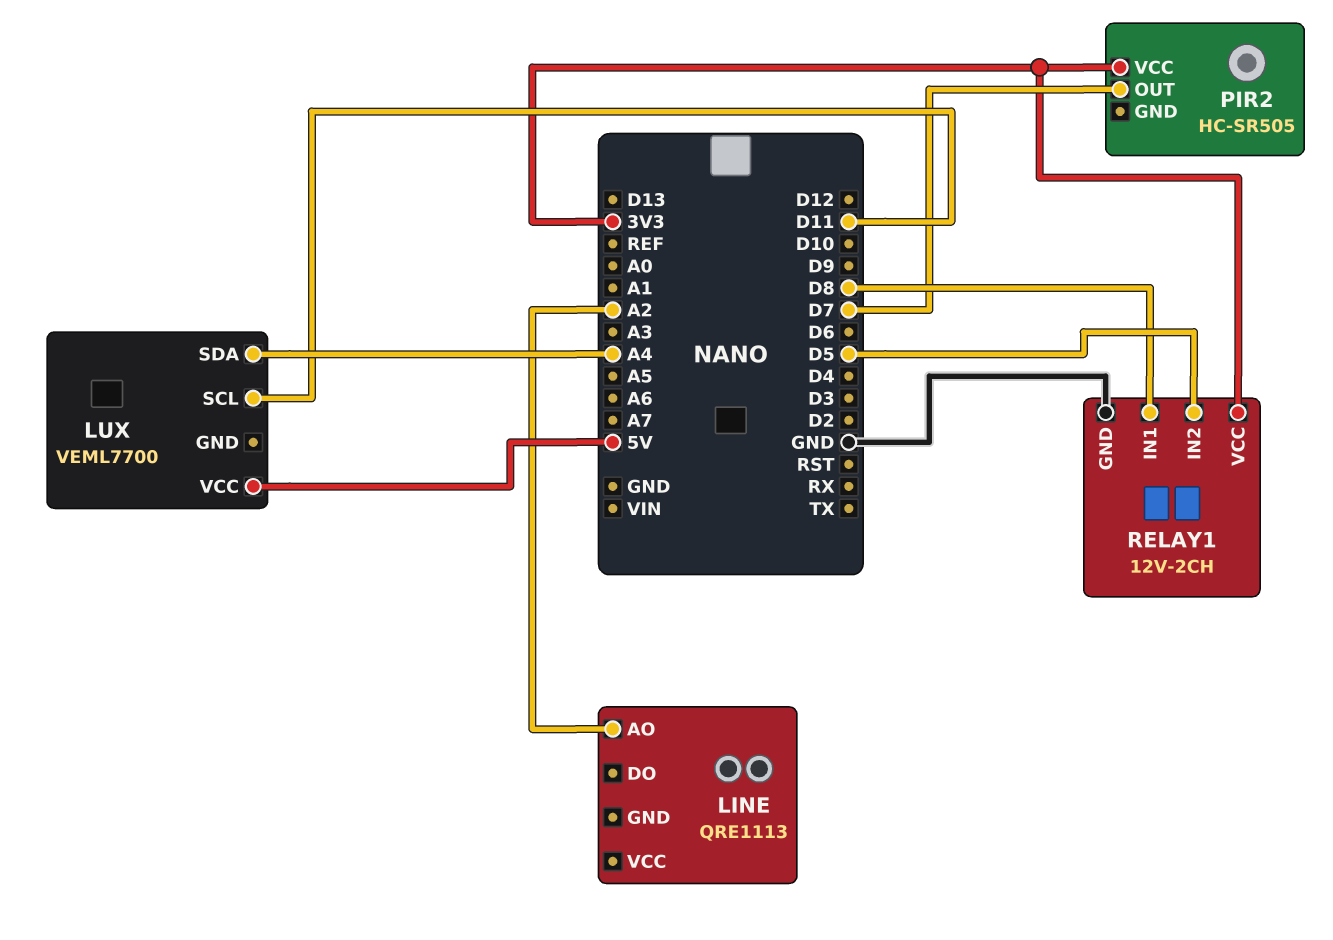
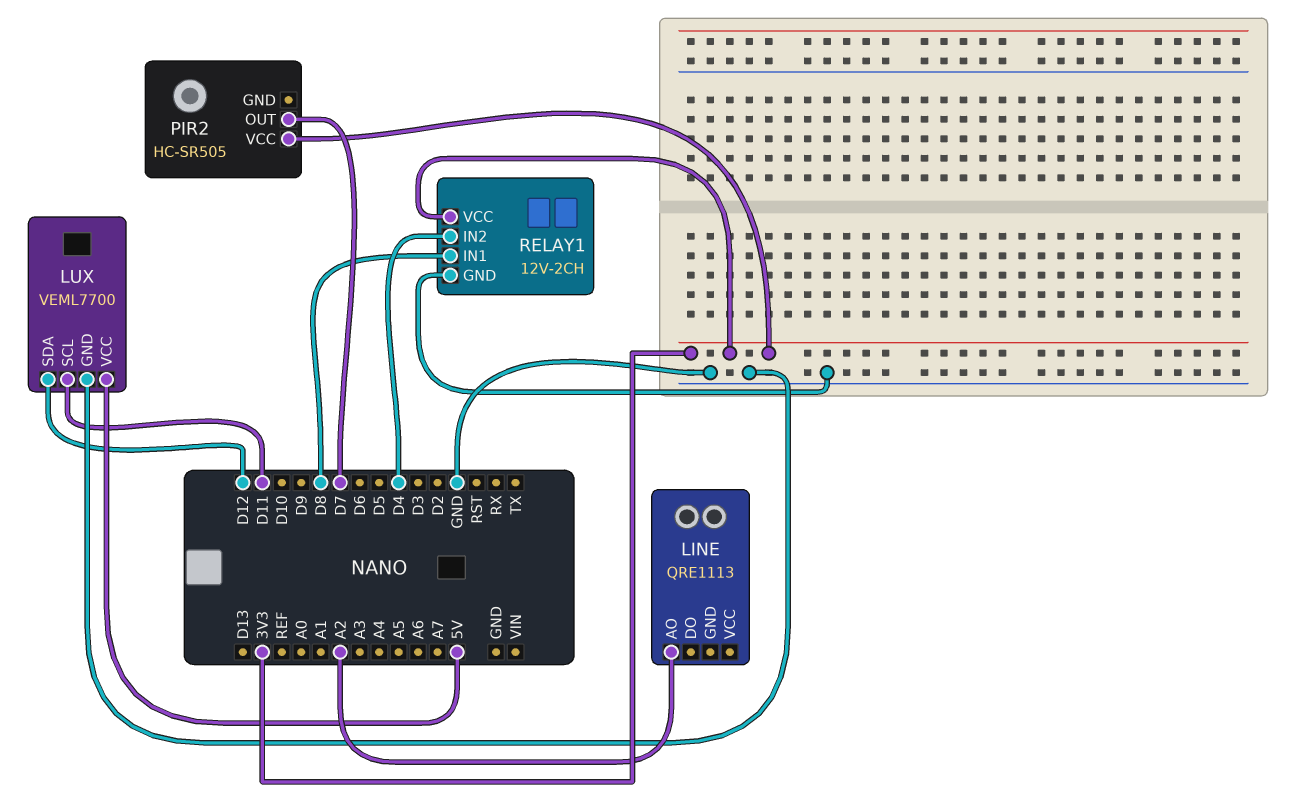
LUX pin GND: none -> GND
LUX pin SDA: A4 -> D12
RELAY1 pin IN2: D5 -> D4

